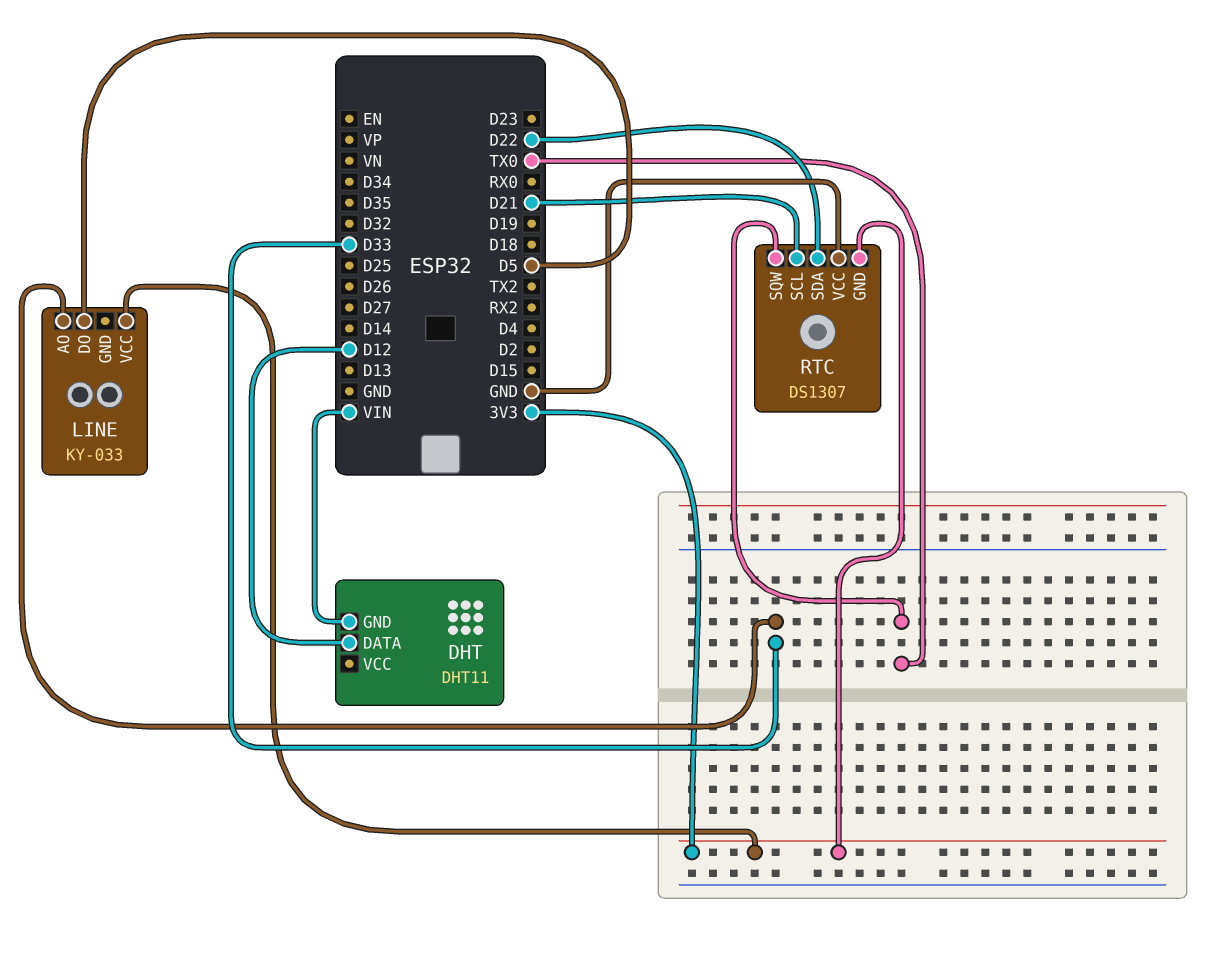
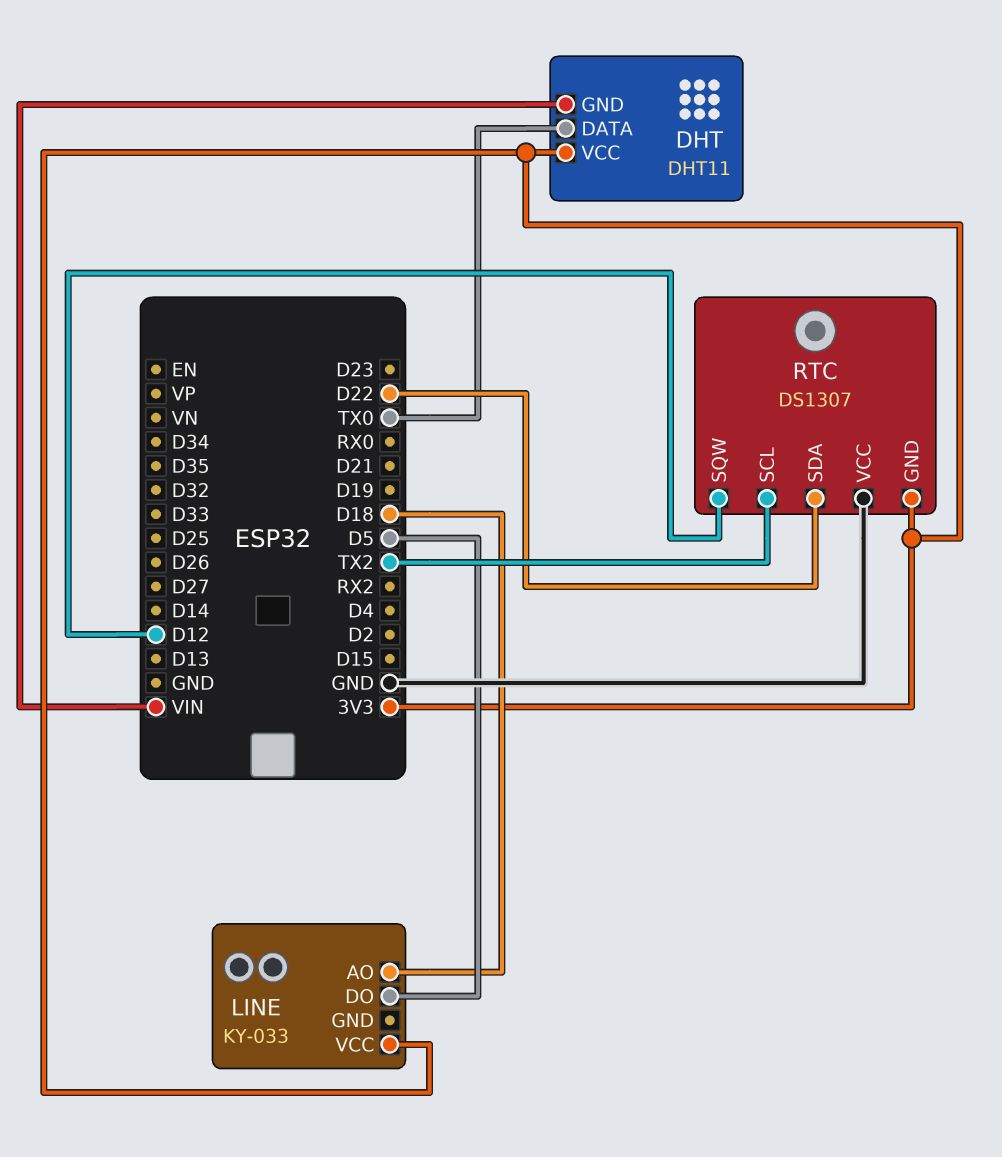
DHT pin DATA: D12 -> TX0
DHT pin VCC: none -> 3V3
LINE pin AO: D33 -> D18
RTC pin SCL: D21 -> TX2
RTC pin SQW: TX0 -> D12

